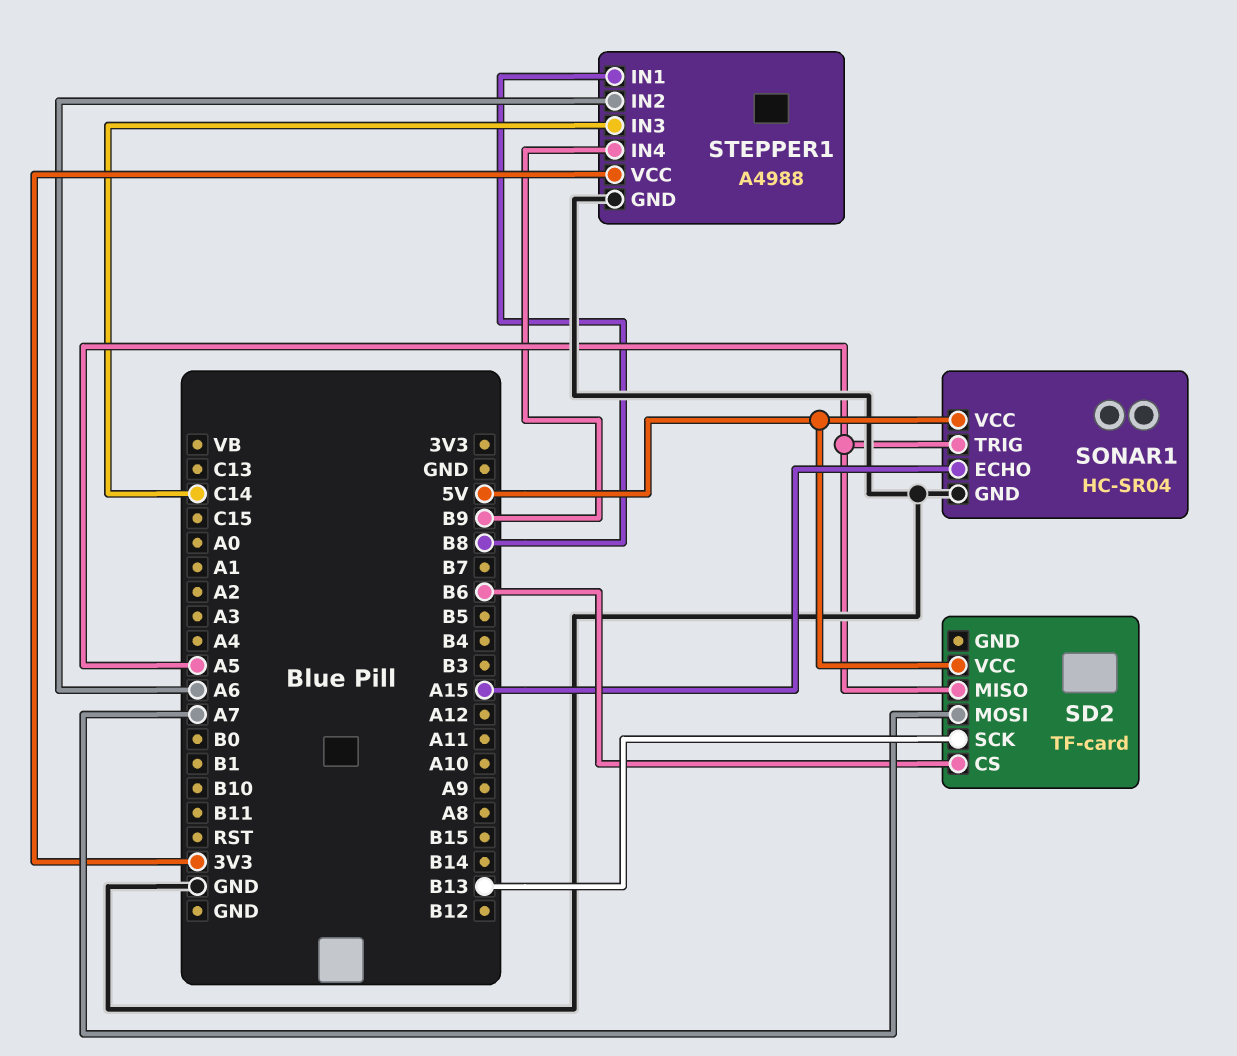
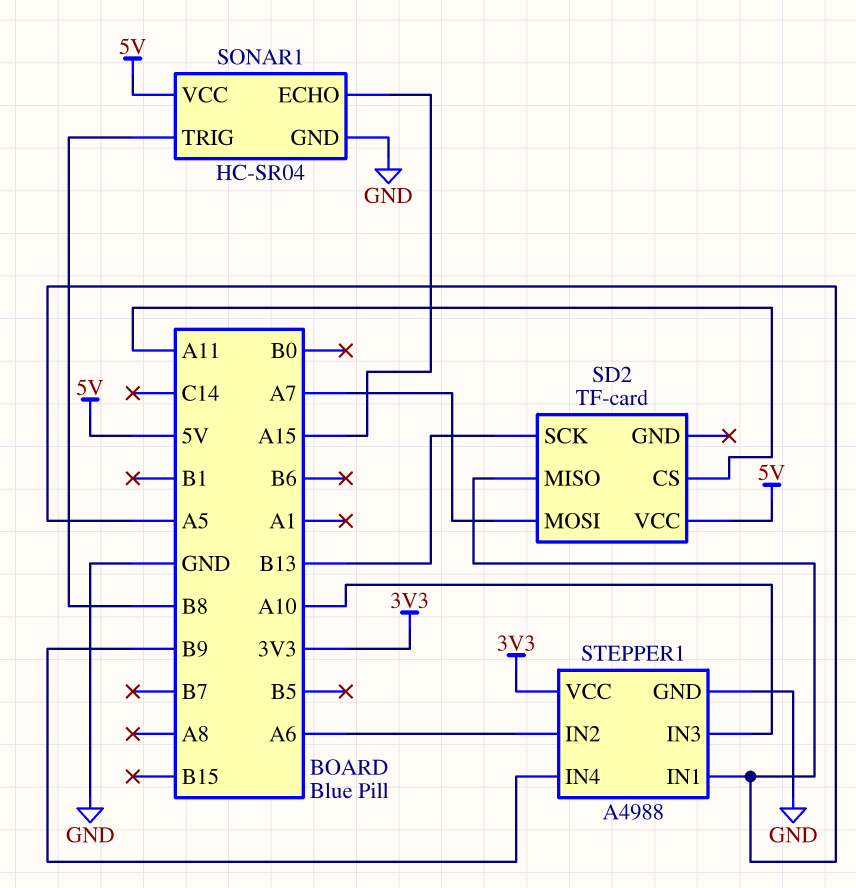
SD2 pin CS: B6 -> A11
SONAR1 pin TRIG: A5 -> B8
STEPPER1 pin IN1: B8 -> A5
STEPPER1 pin IN3: C14 -> A10

